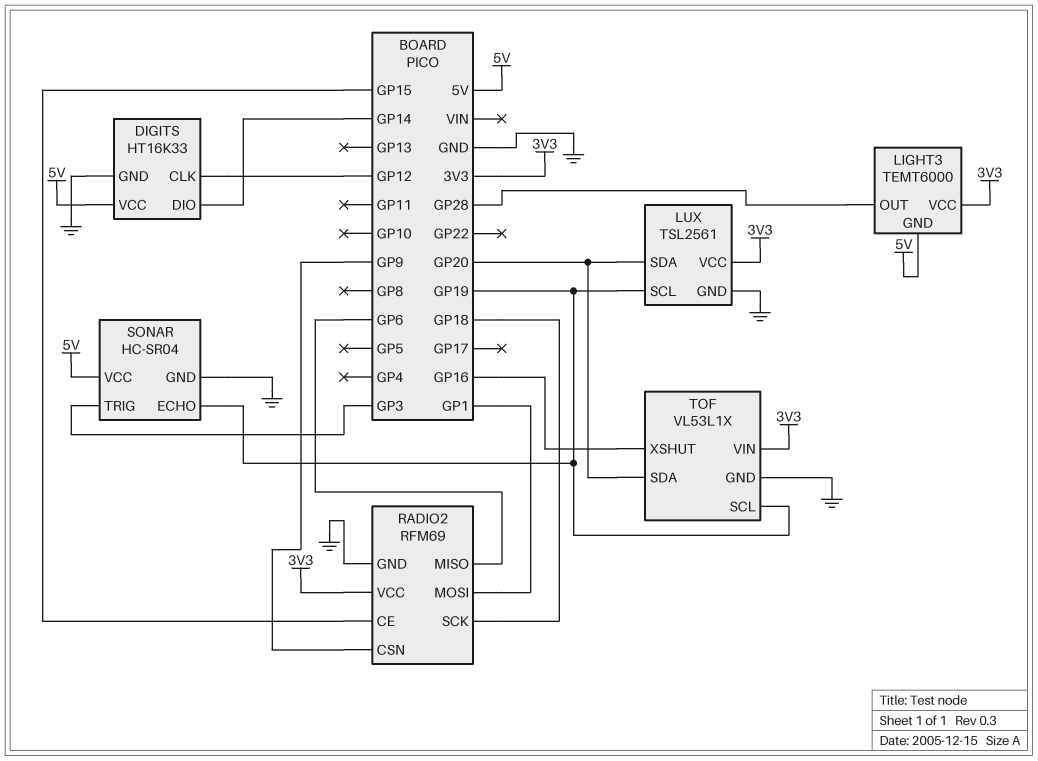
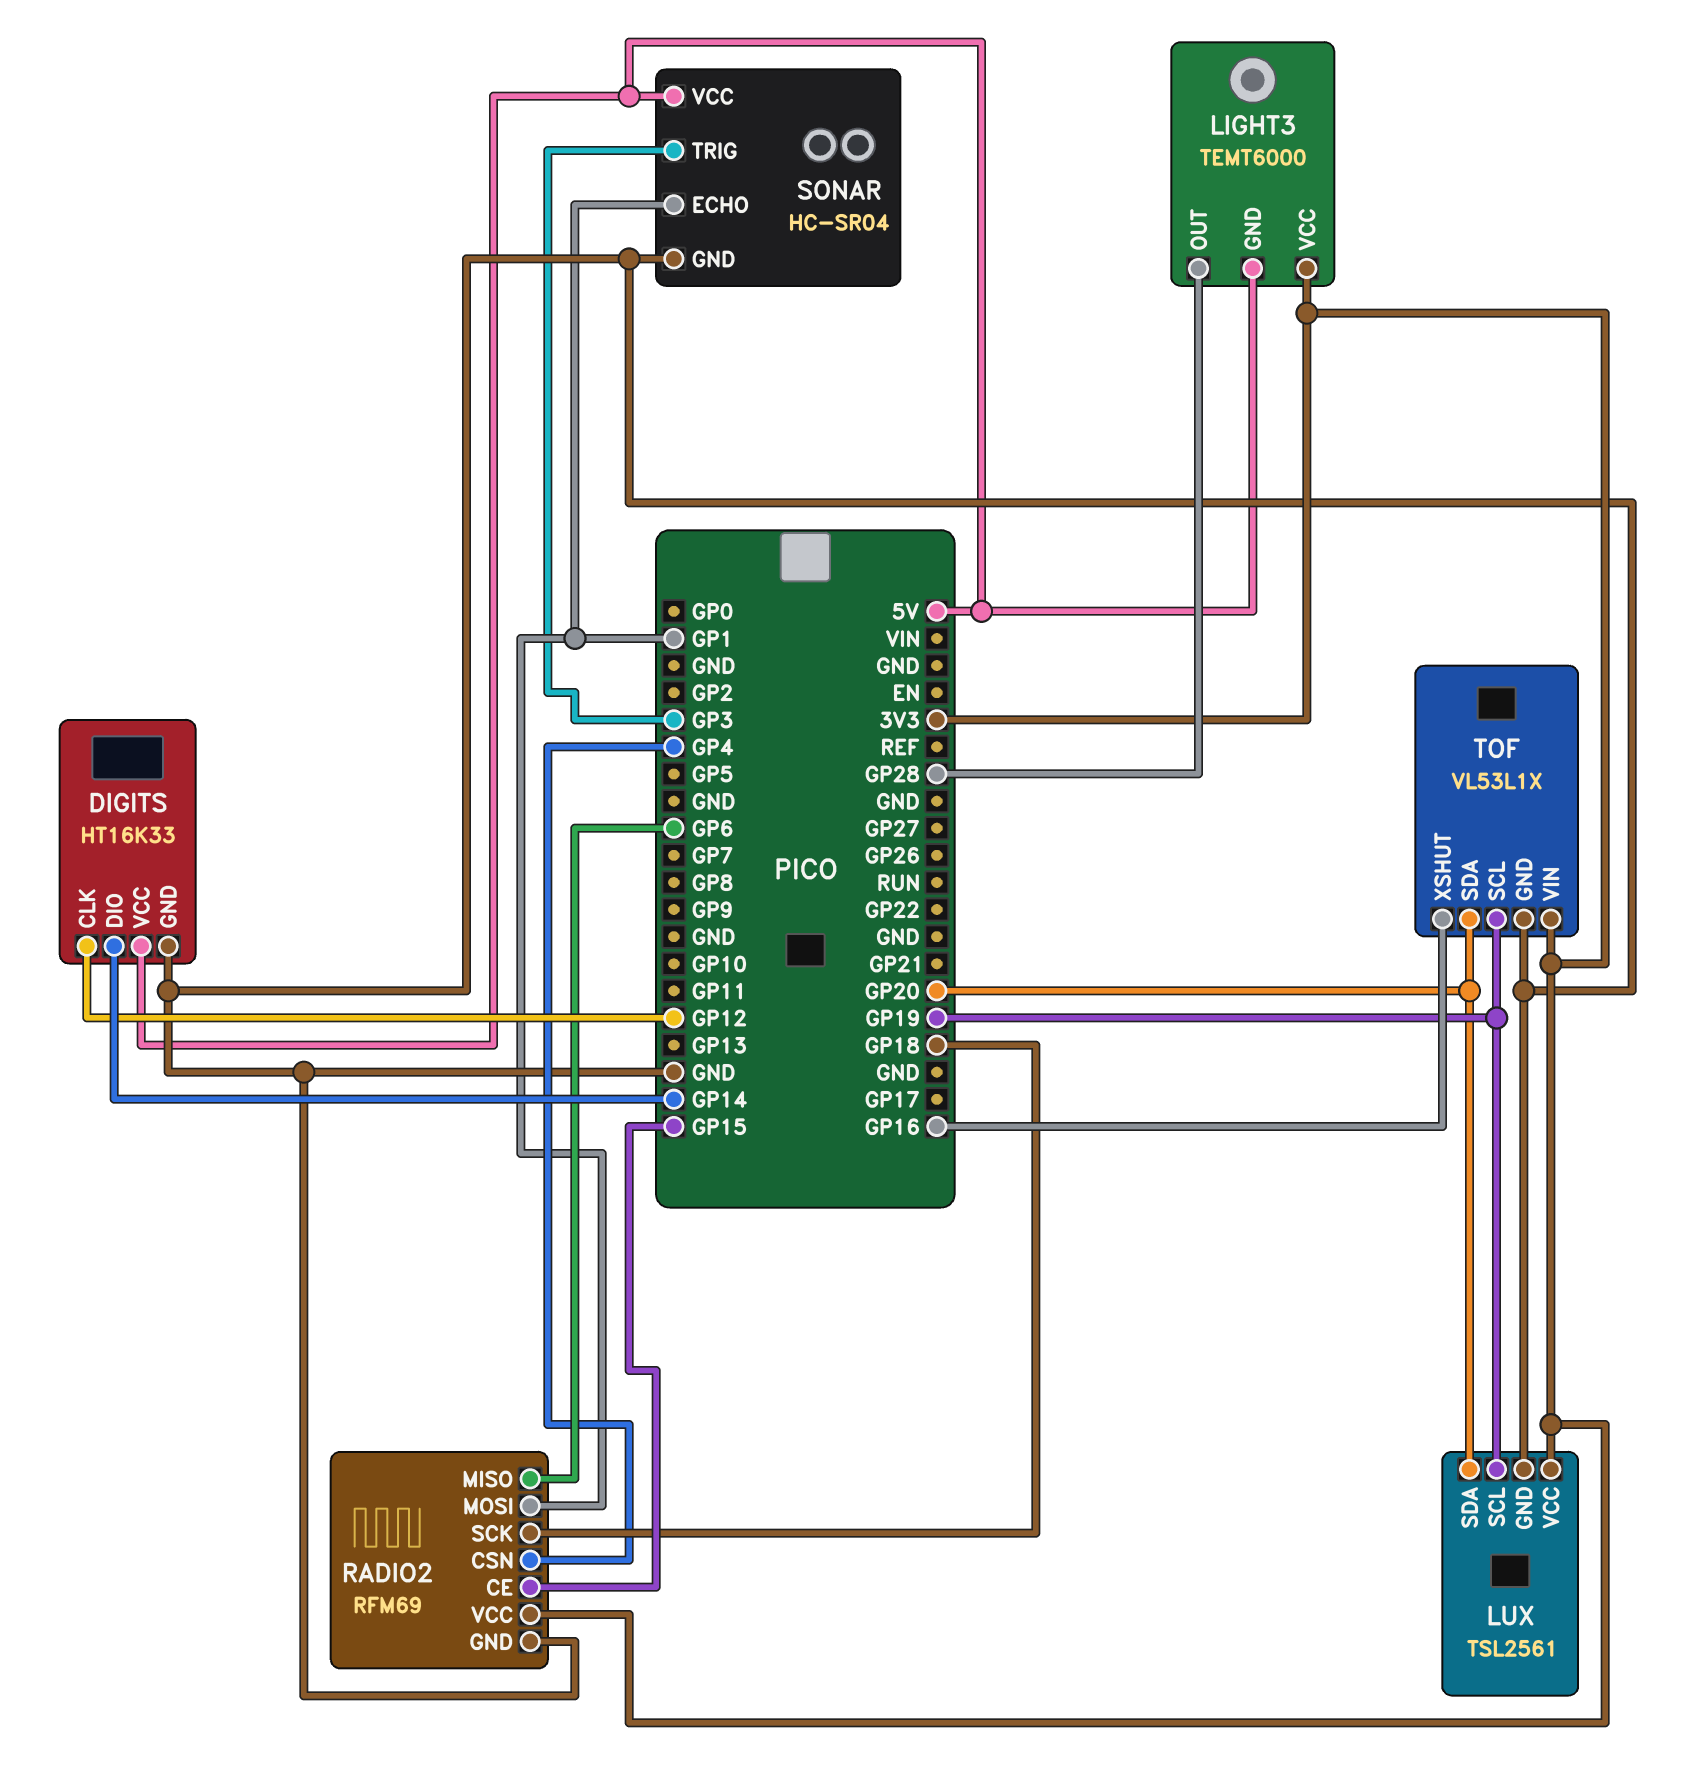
RADIO2 pin CSN: GP9 -> GP4
SONAR pin ECHO: GP19 -> GP1

